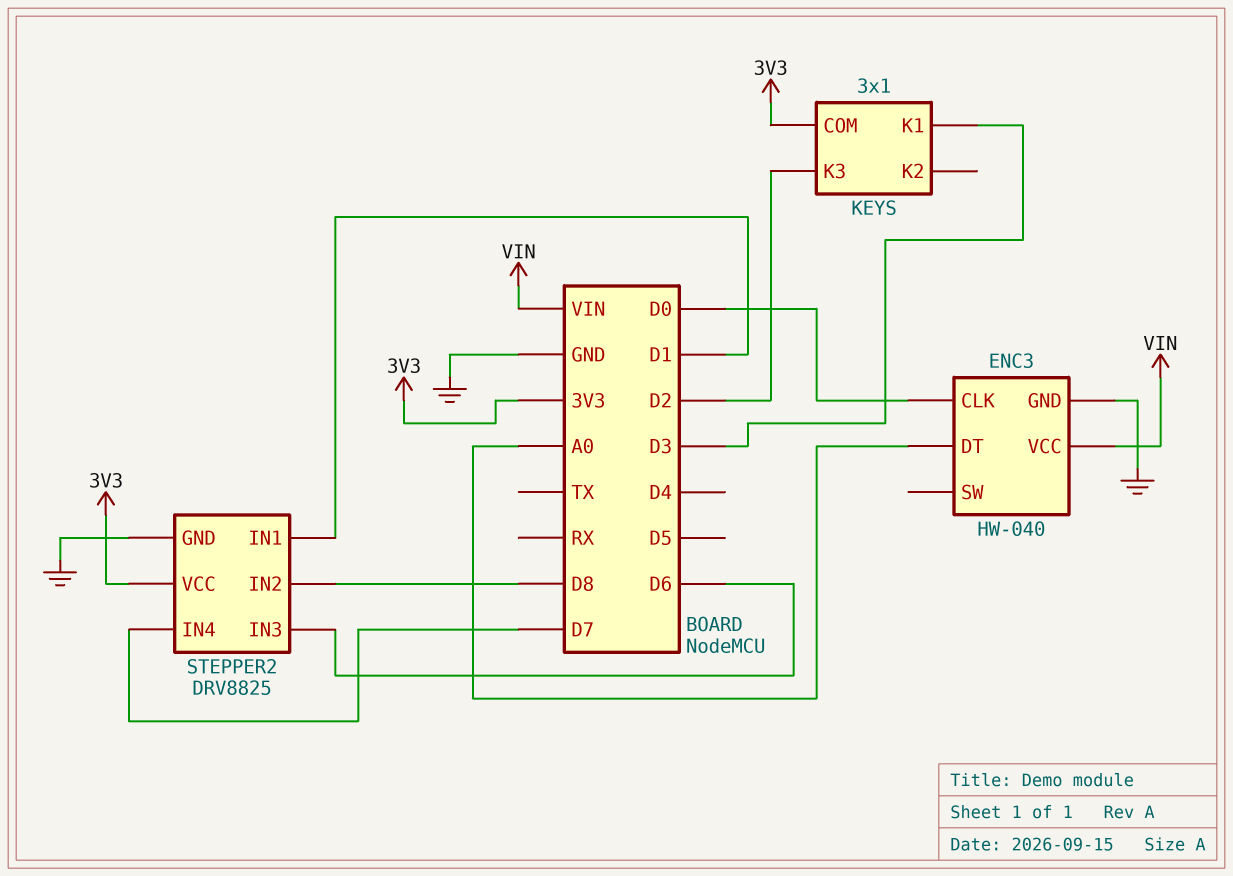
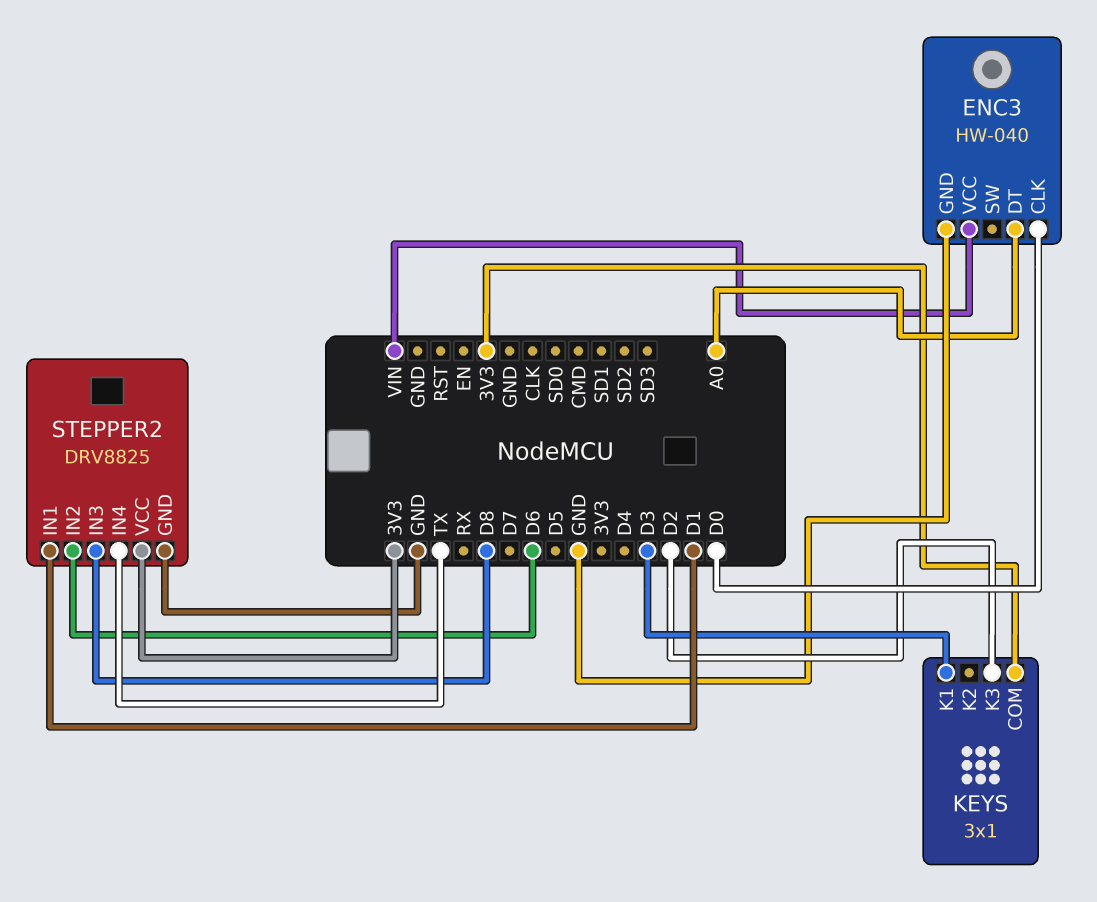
STEPPER2 pin IN2: D8 -> D6
STEPPER2 pin IN3: D6 -> D8
STEPPER2 pin IN4: D7 -> TX

